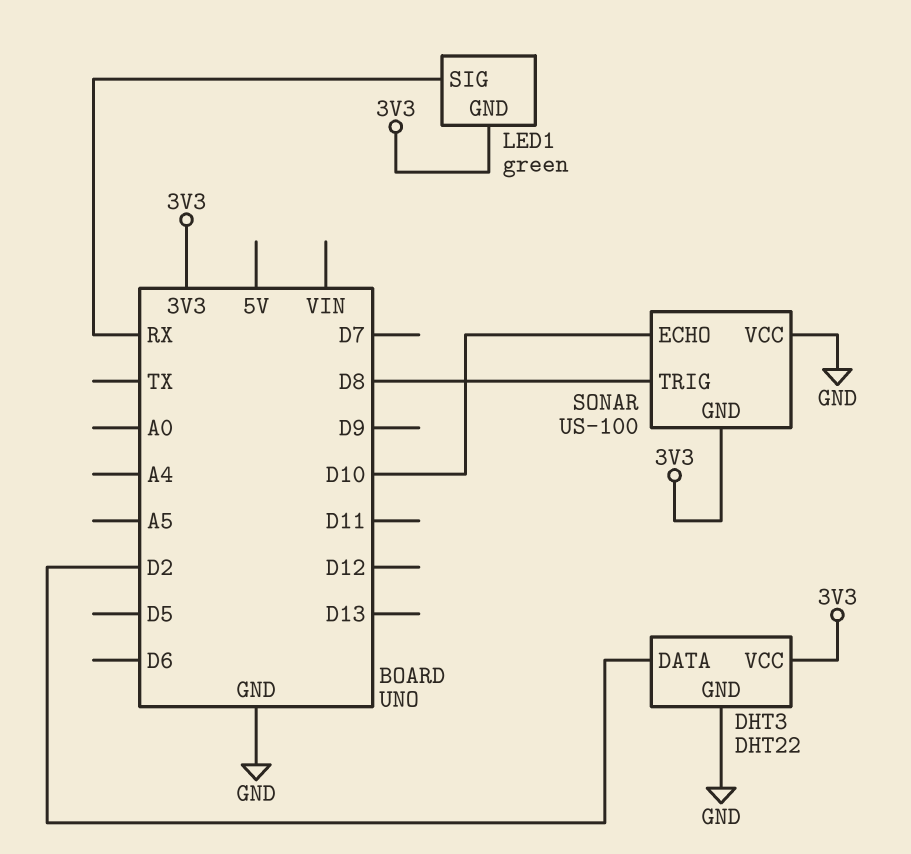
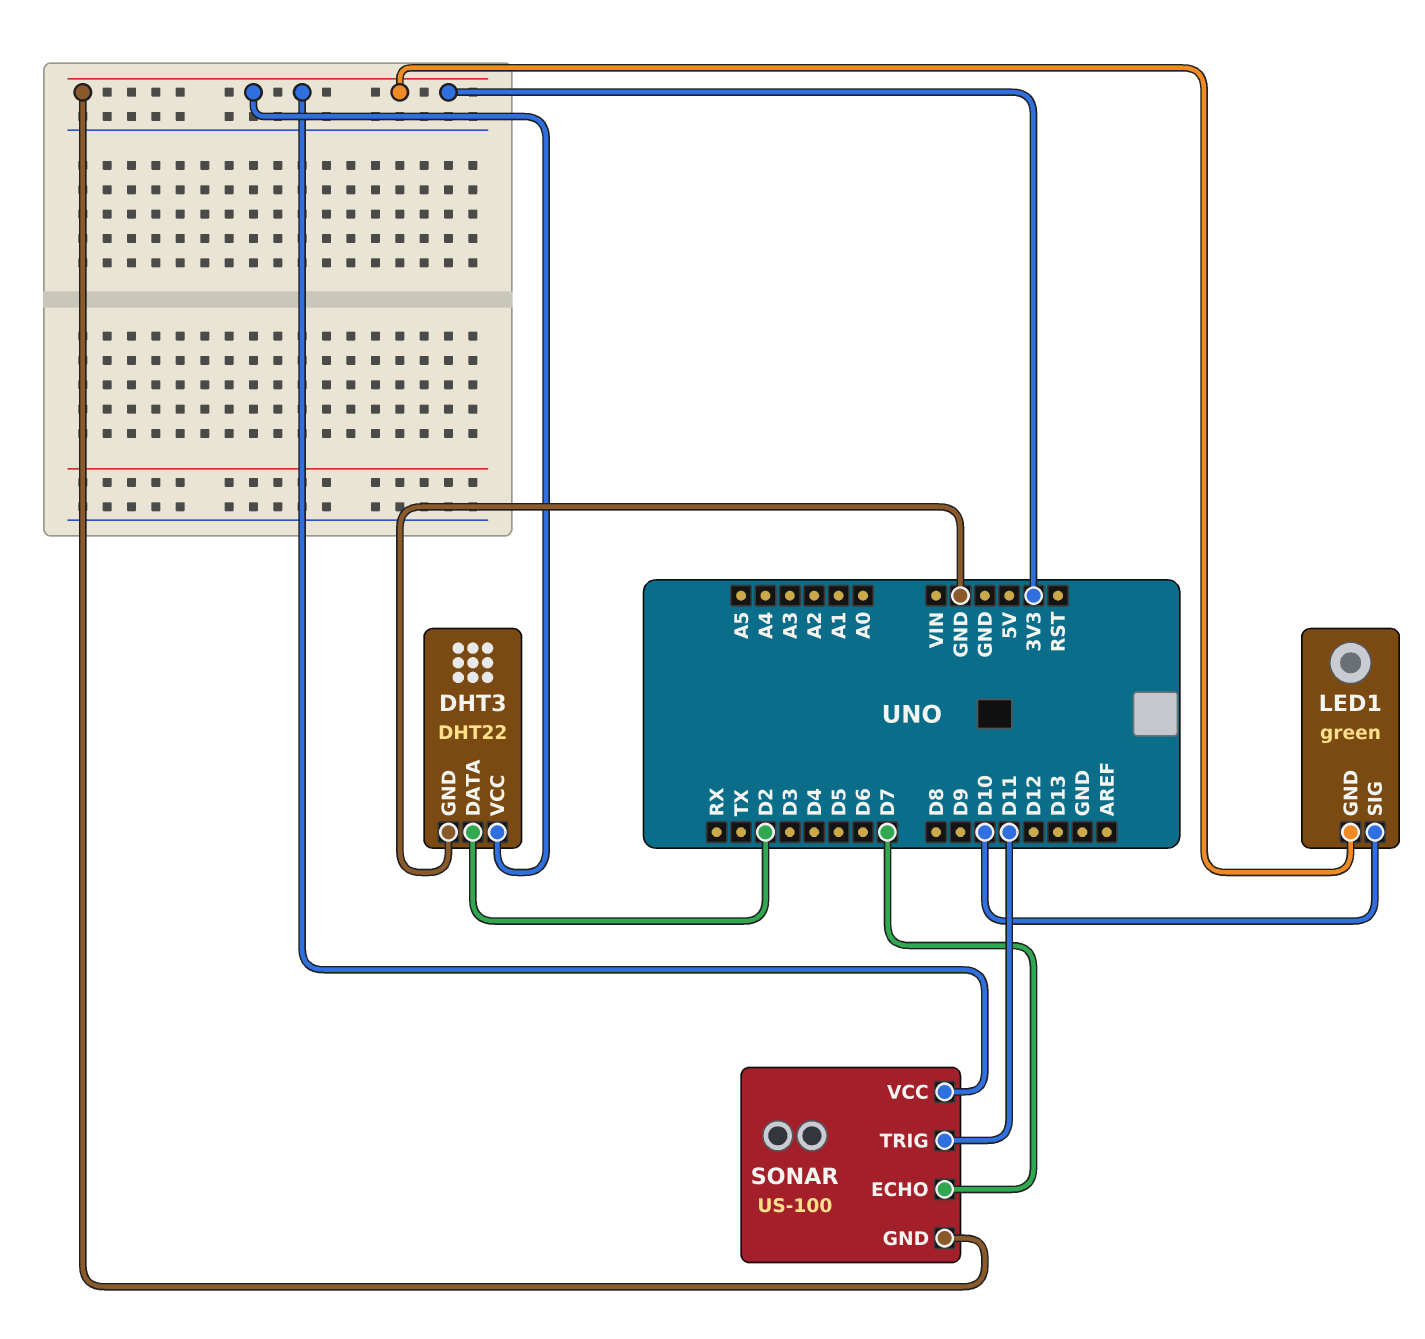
LED1 pin SIG: RX -> D10
SONAR pin ECHO: D10 -> D7
SONAR pin TRIG: D8 -> D11
SONAR pin VCC: GND -> 3V3

